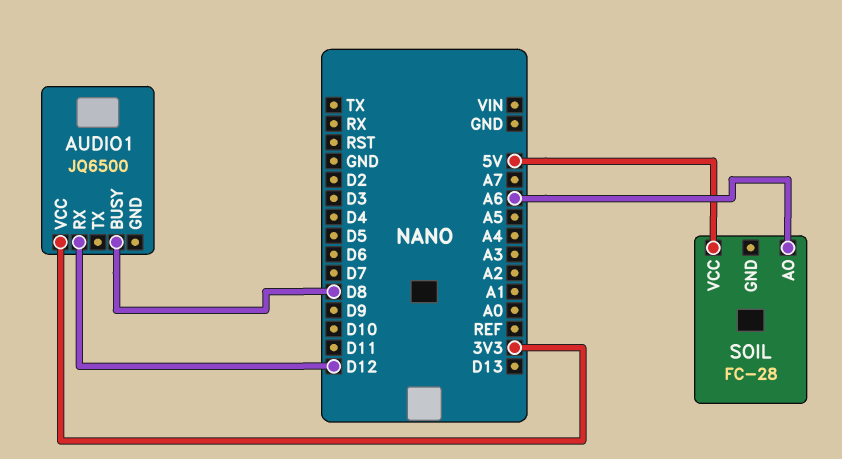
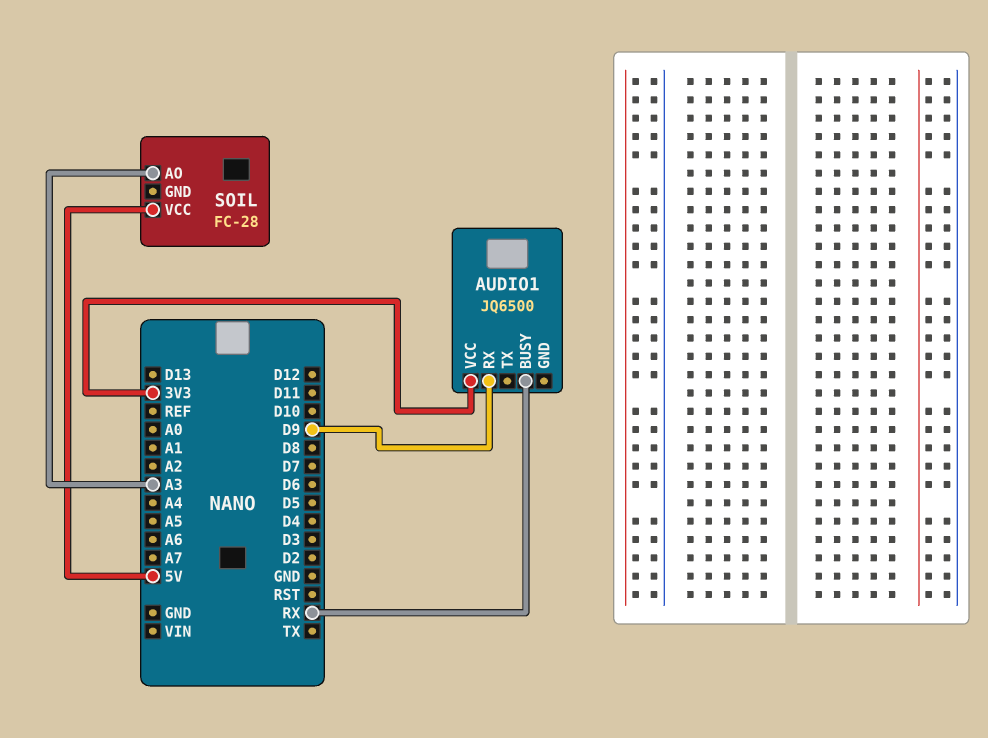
AUDIO1 pin BUSY: D8 -> RX
AUDIO1 pin RX: D12 -> D9
SOIL pin AO: A6 -> A3

